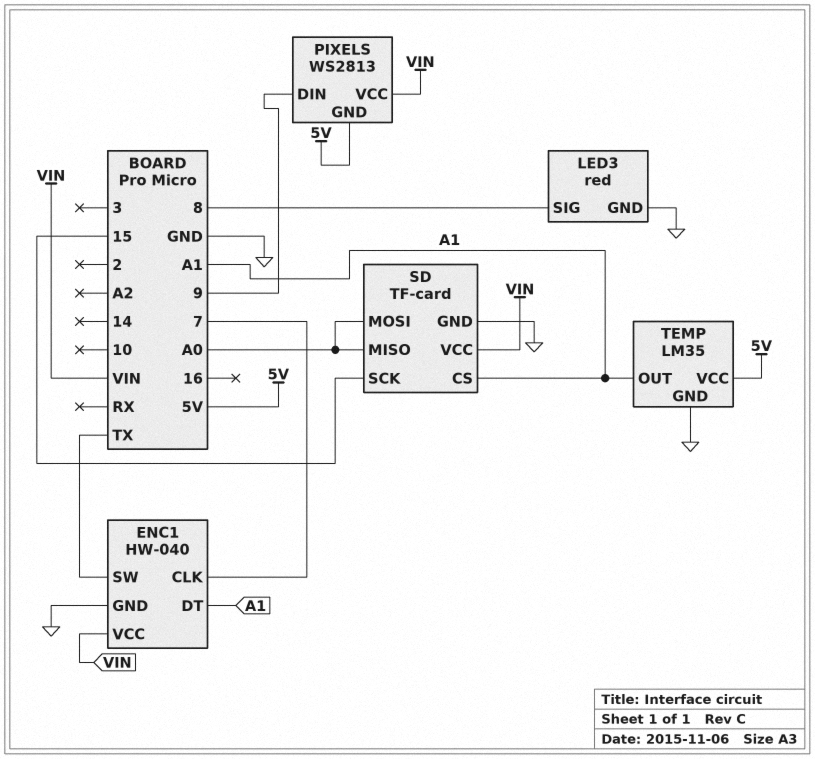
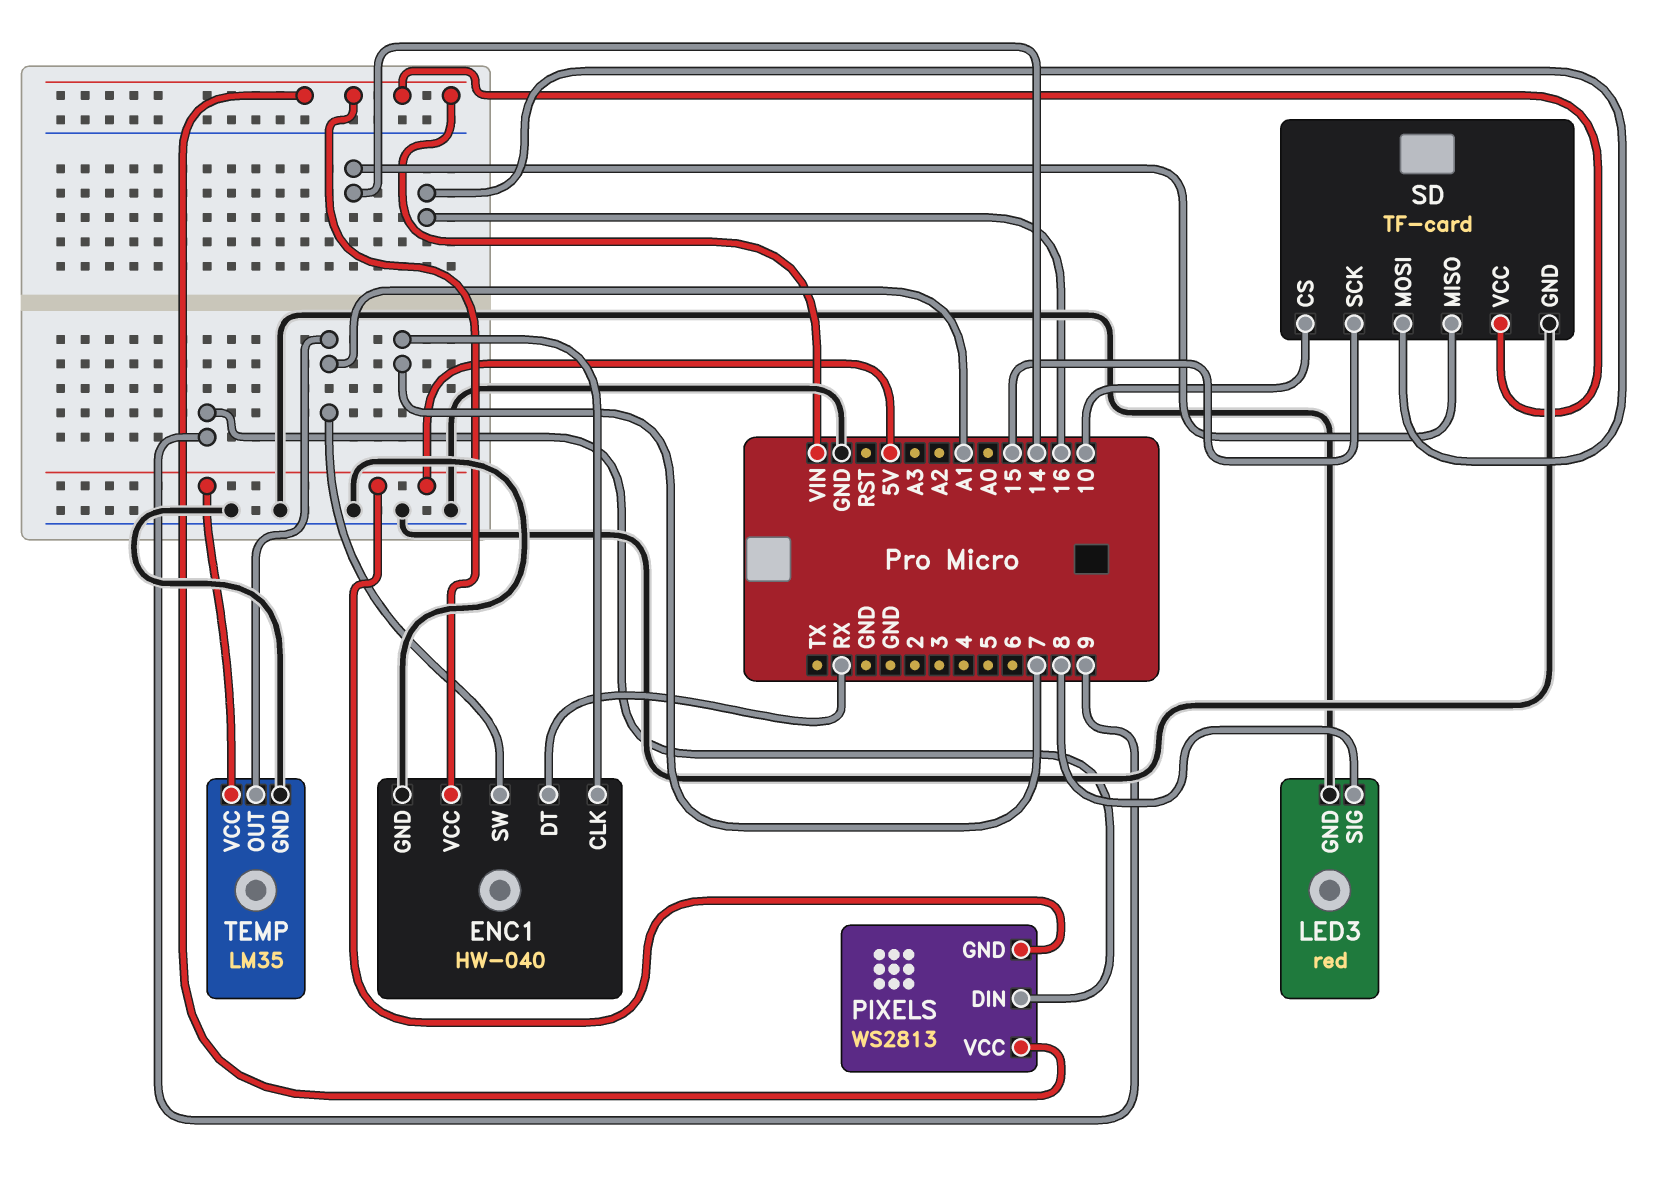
ENC1 pin DT: A1 -> RX
ENC1 pin SW: TX -> A1
SD pin CS: A1 -> 10
SD pin MISO: A0 -> 14
SD pin MOSI: A0 -> 16

